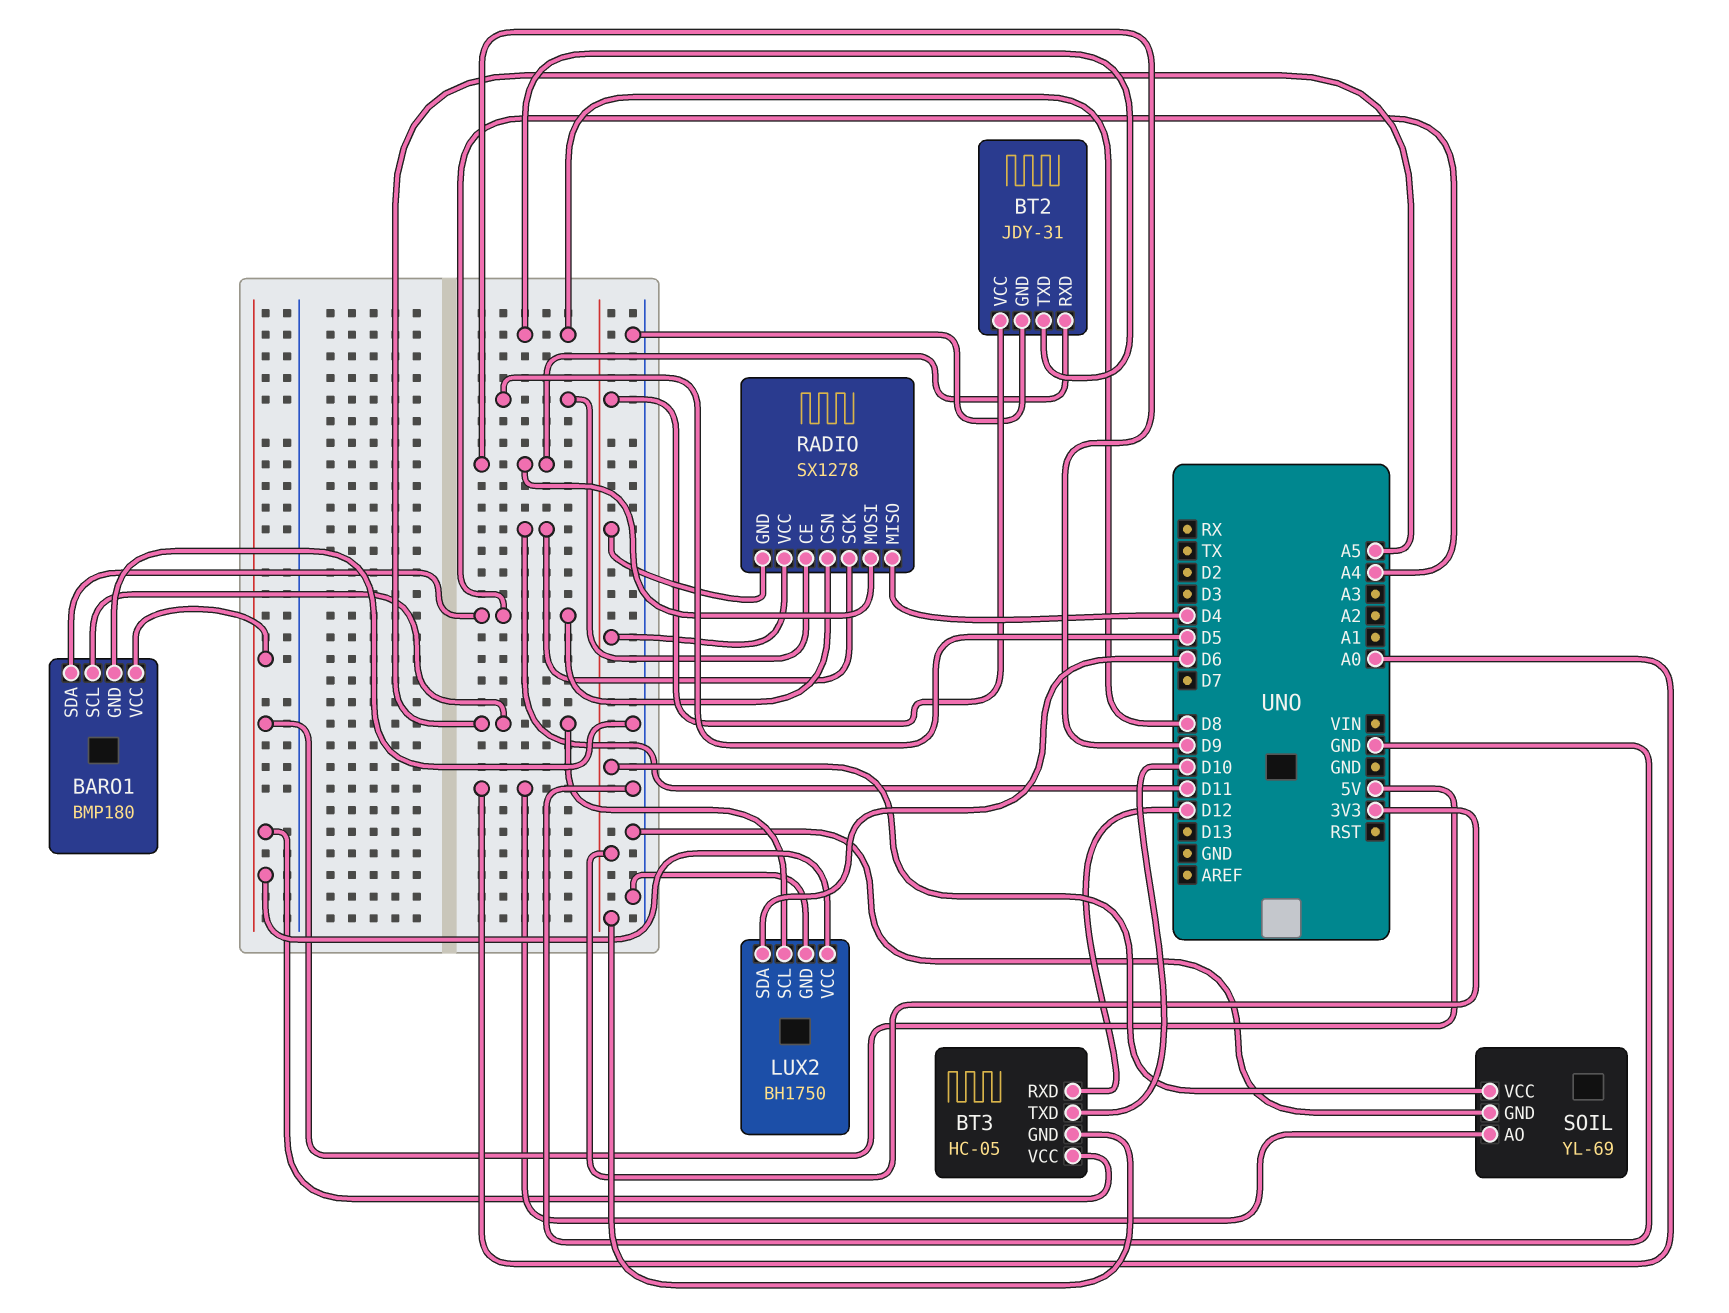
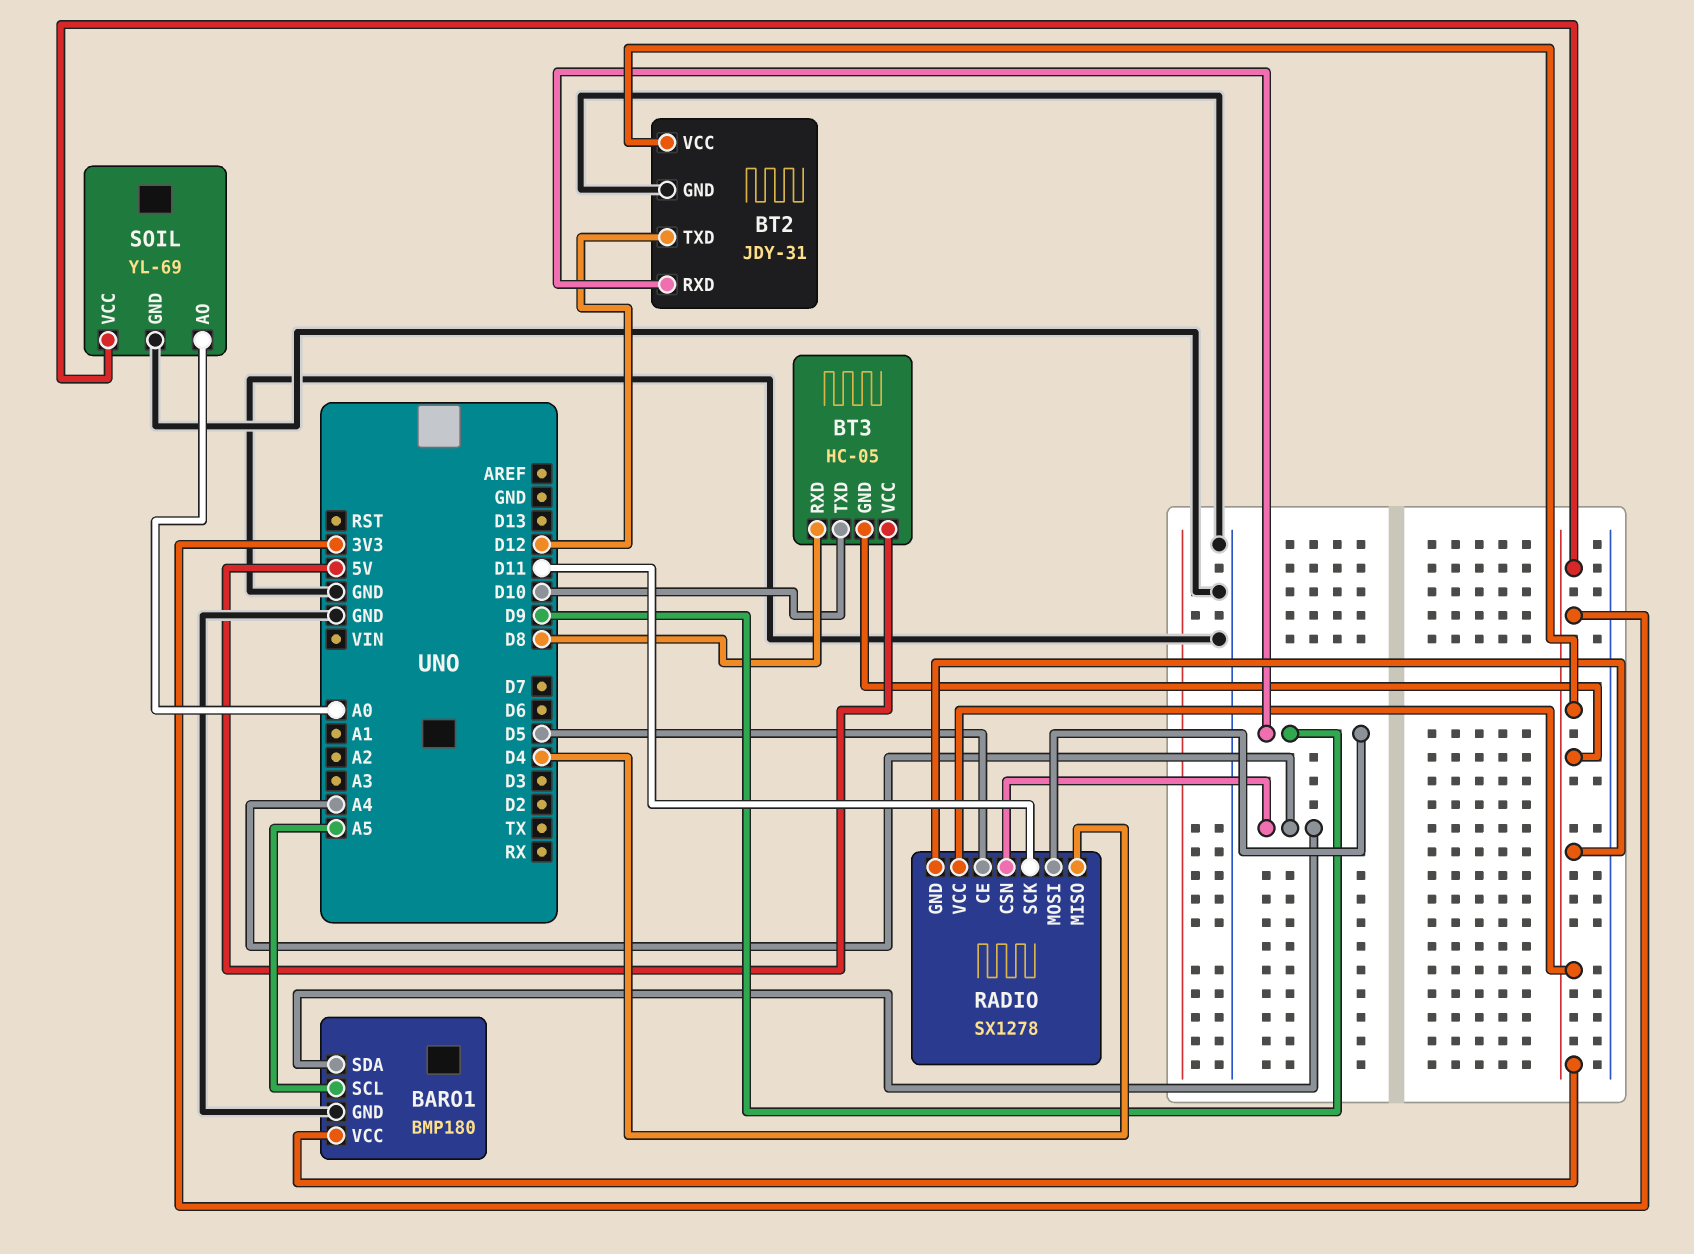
BARO1 pin VCC: 5V -> 3V3
BT2 pin TXD: D8 -> D12
BT3 pin RXD: D12 -> D8
LUX2: BH1750 -> none
LUX2 pin GND: GND -> none
LUX2 pin SCL: A5 -> none
LUX2 pin SDA: D6 -> none
LUX2 pin VCC: 5V -> none

